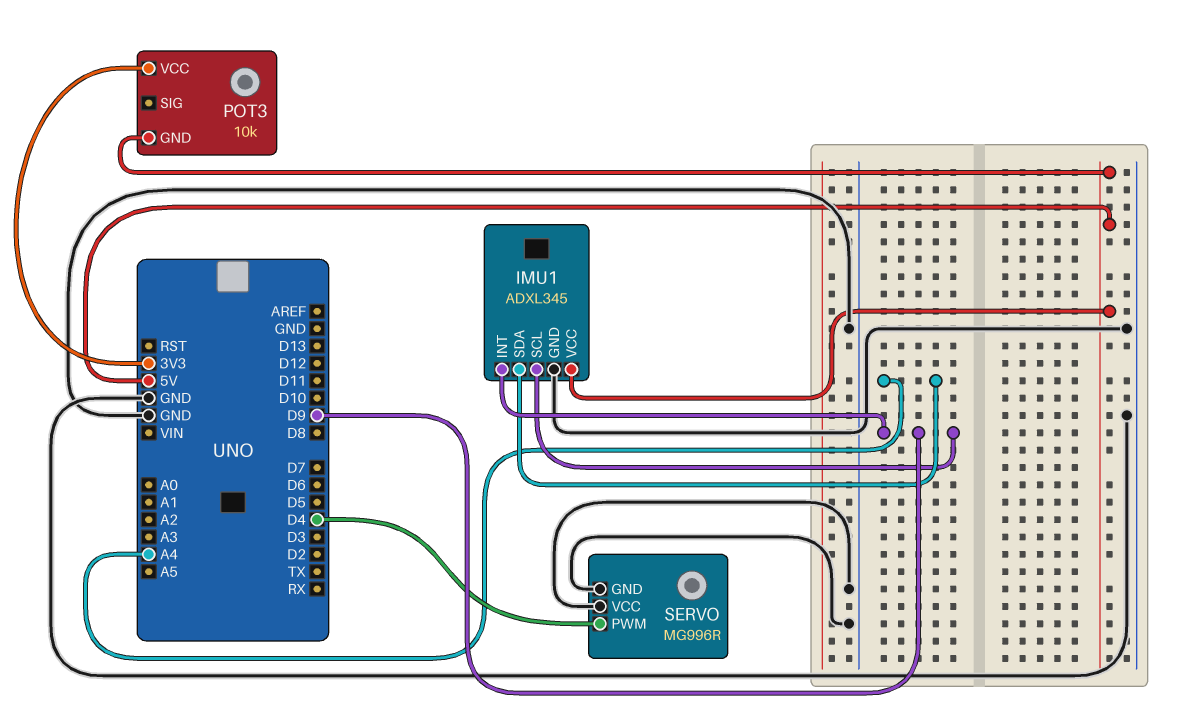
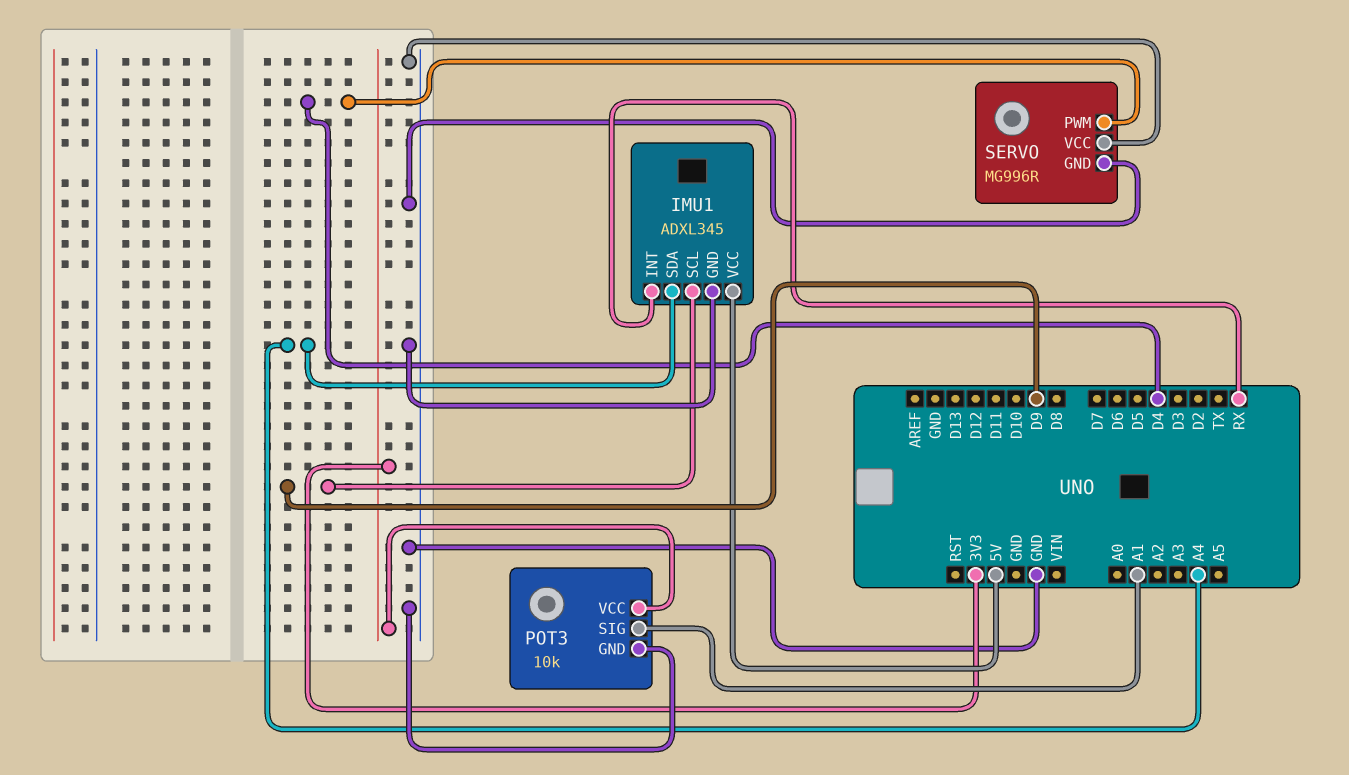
IMU1 pin INT: D9 -> RX
POT3 pin GND: 5V -> GND
POT3 pin SIG: none -> A1

